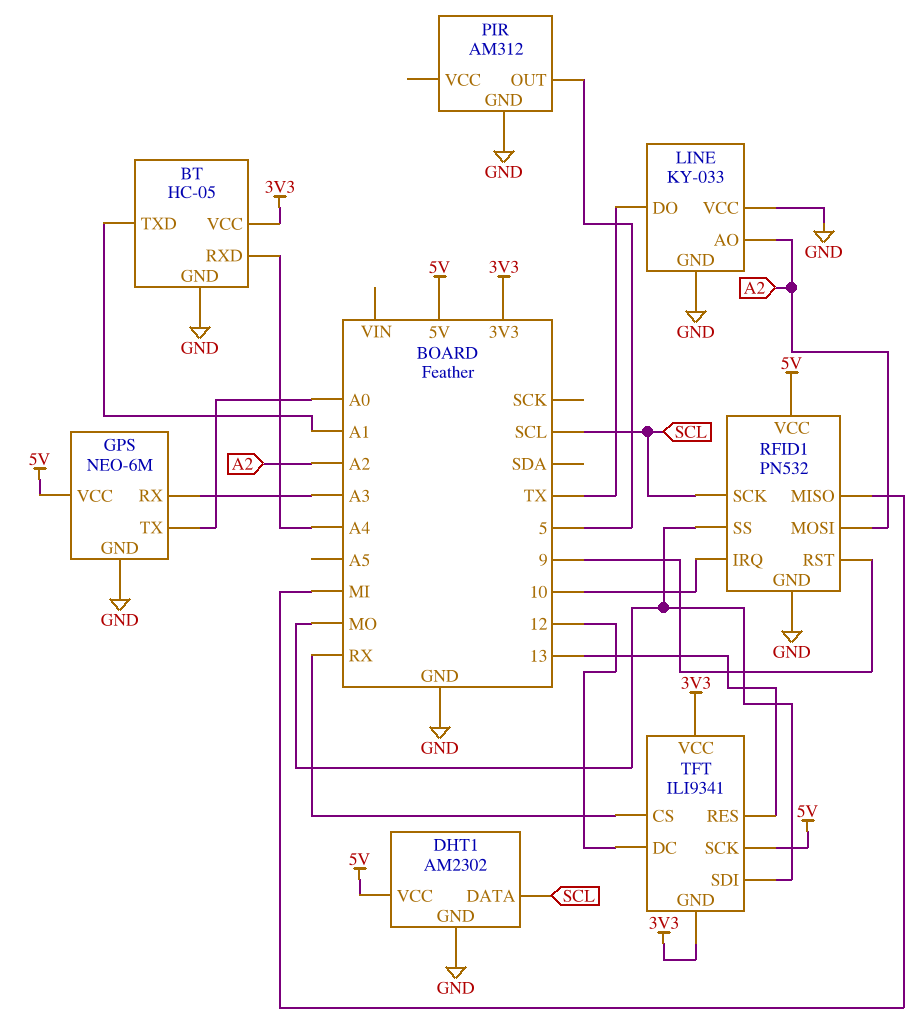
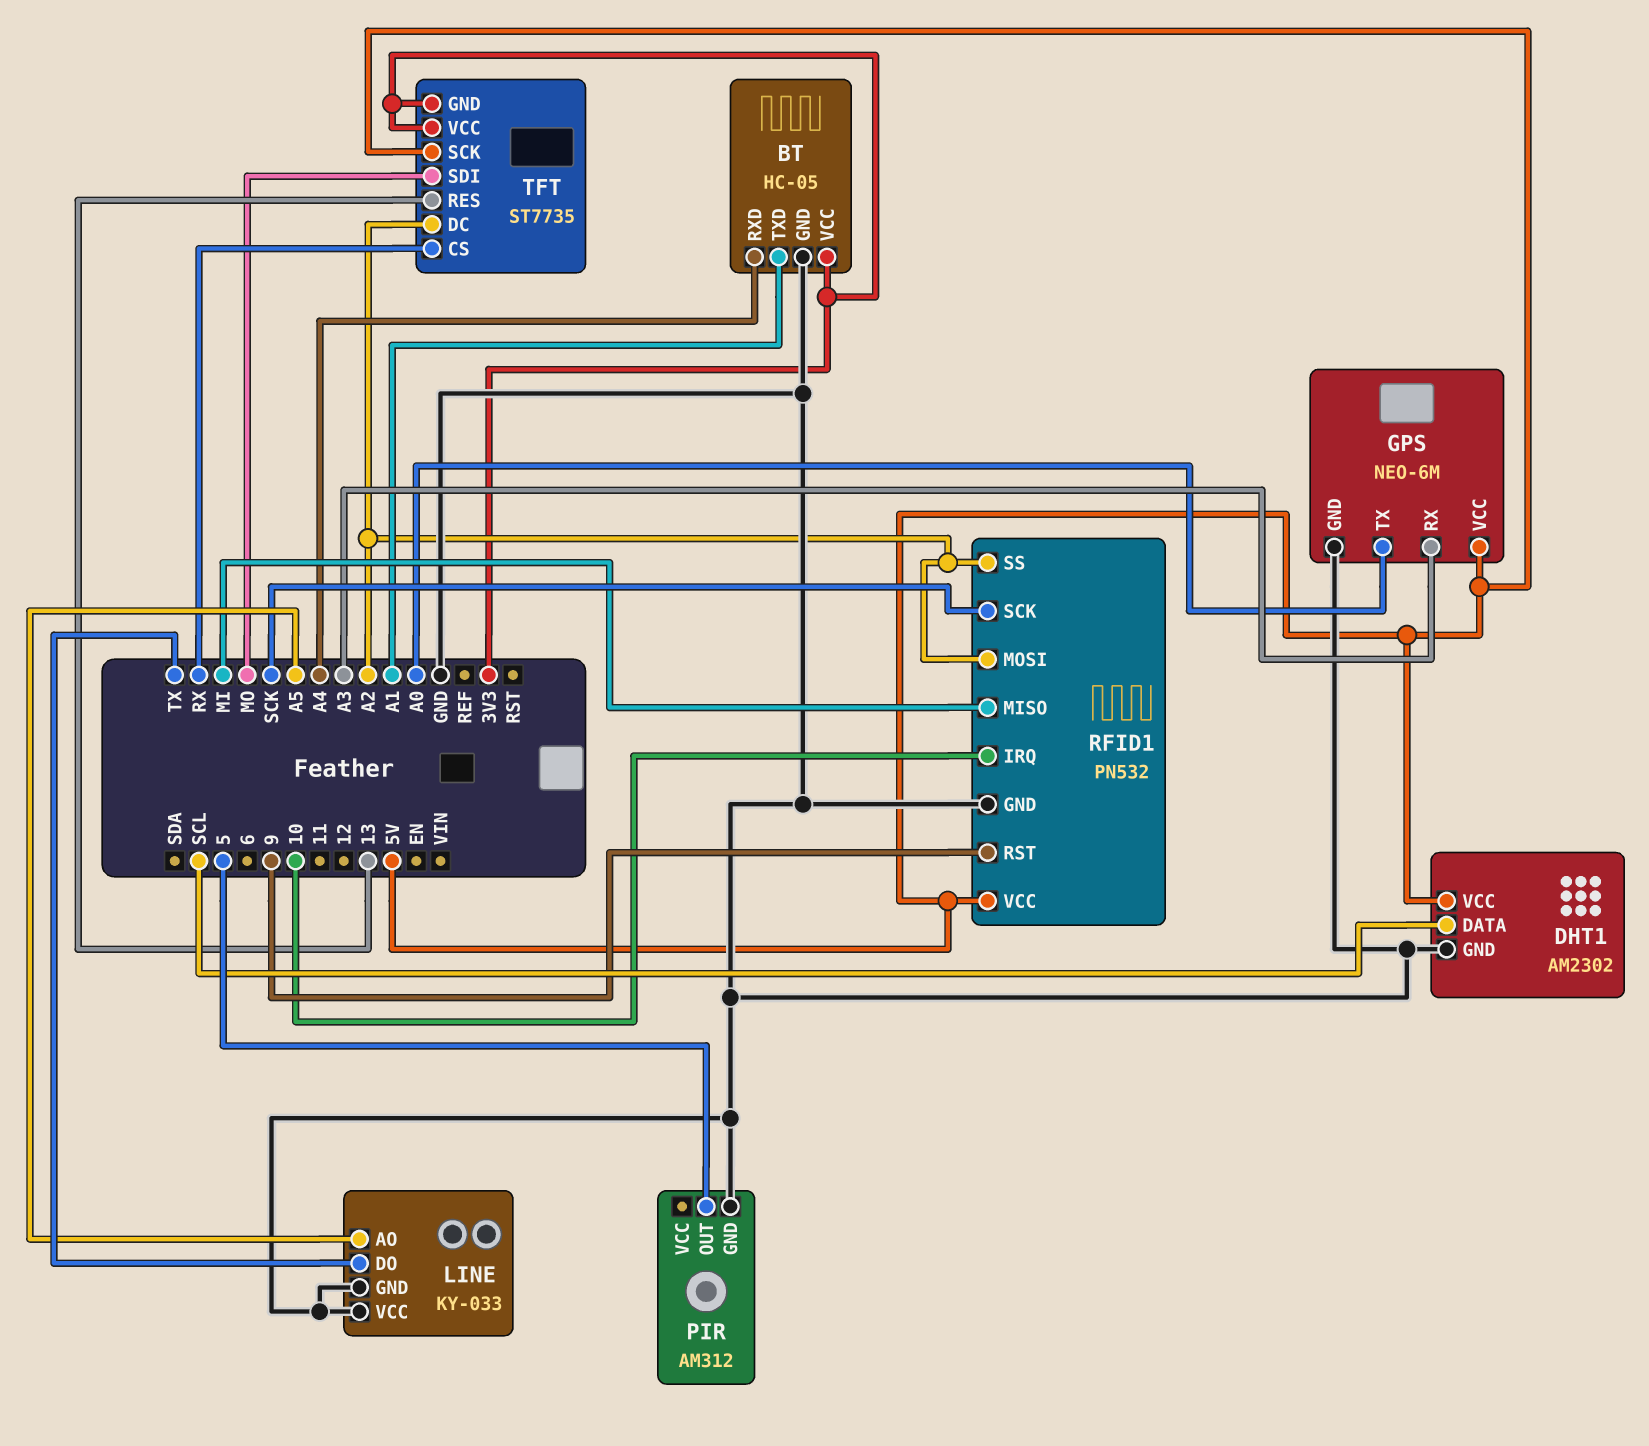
LINE pin AO: A2 -> A5
RFID1 pin SCK: SCL -> SCK
RFID1 pin SS: MO -> A2
TFT: ILI9341 -> ST7735
TFT pin DC: 12 -> A2

